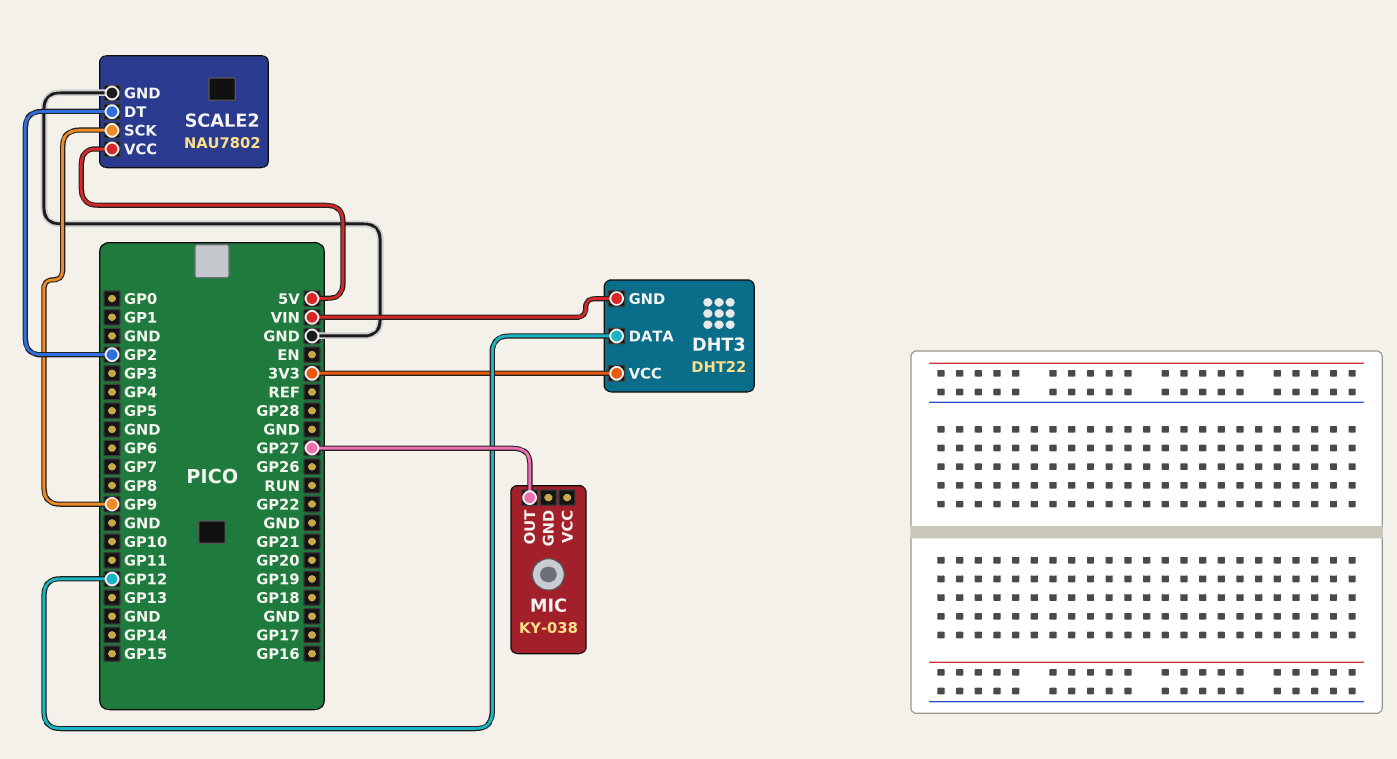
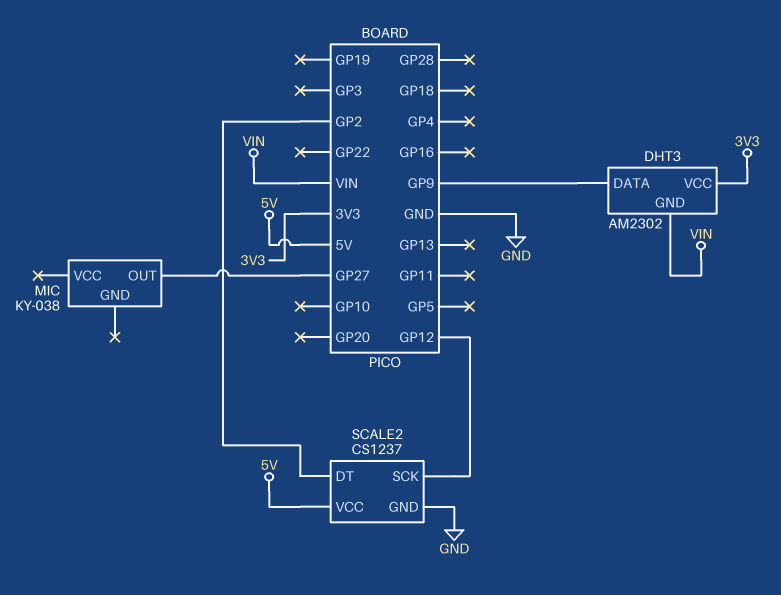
DHT3: DHT22 -> AM2302
DHT3 pin DATA: GP12 -> GP9
SCALE2: NAU7802 -> CS1237
SCALE2 pin SCK: GP9 -> GP12

